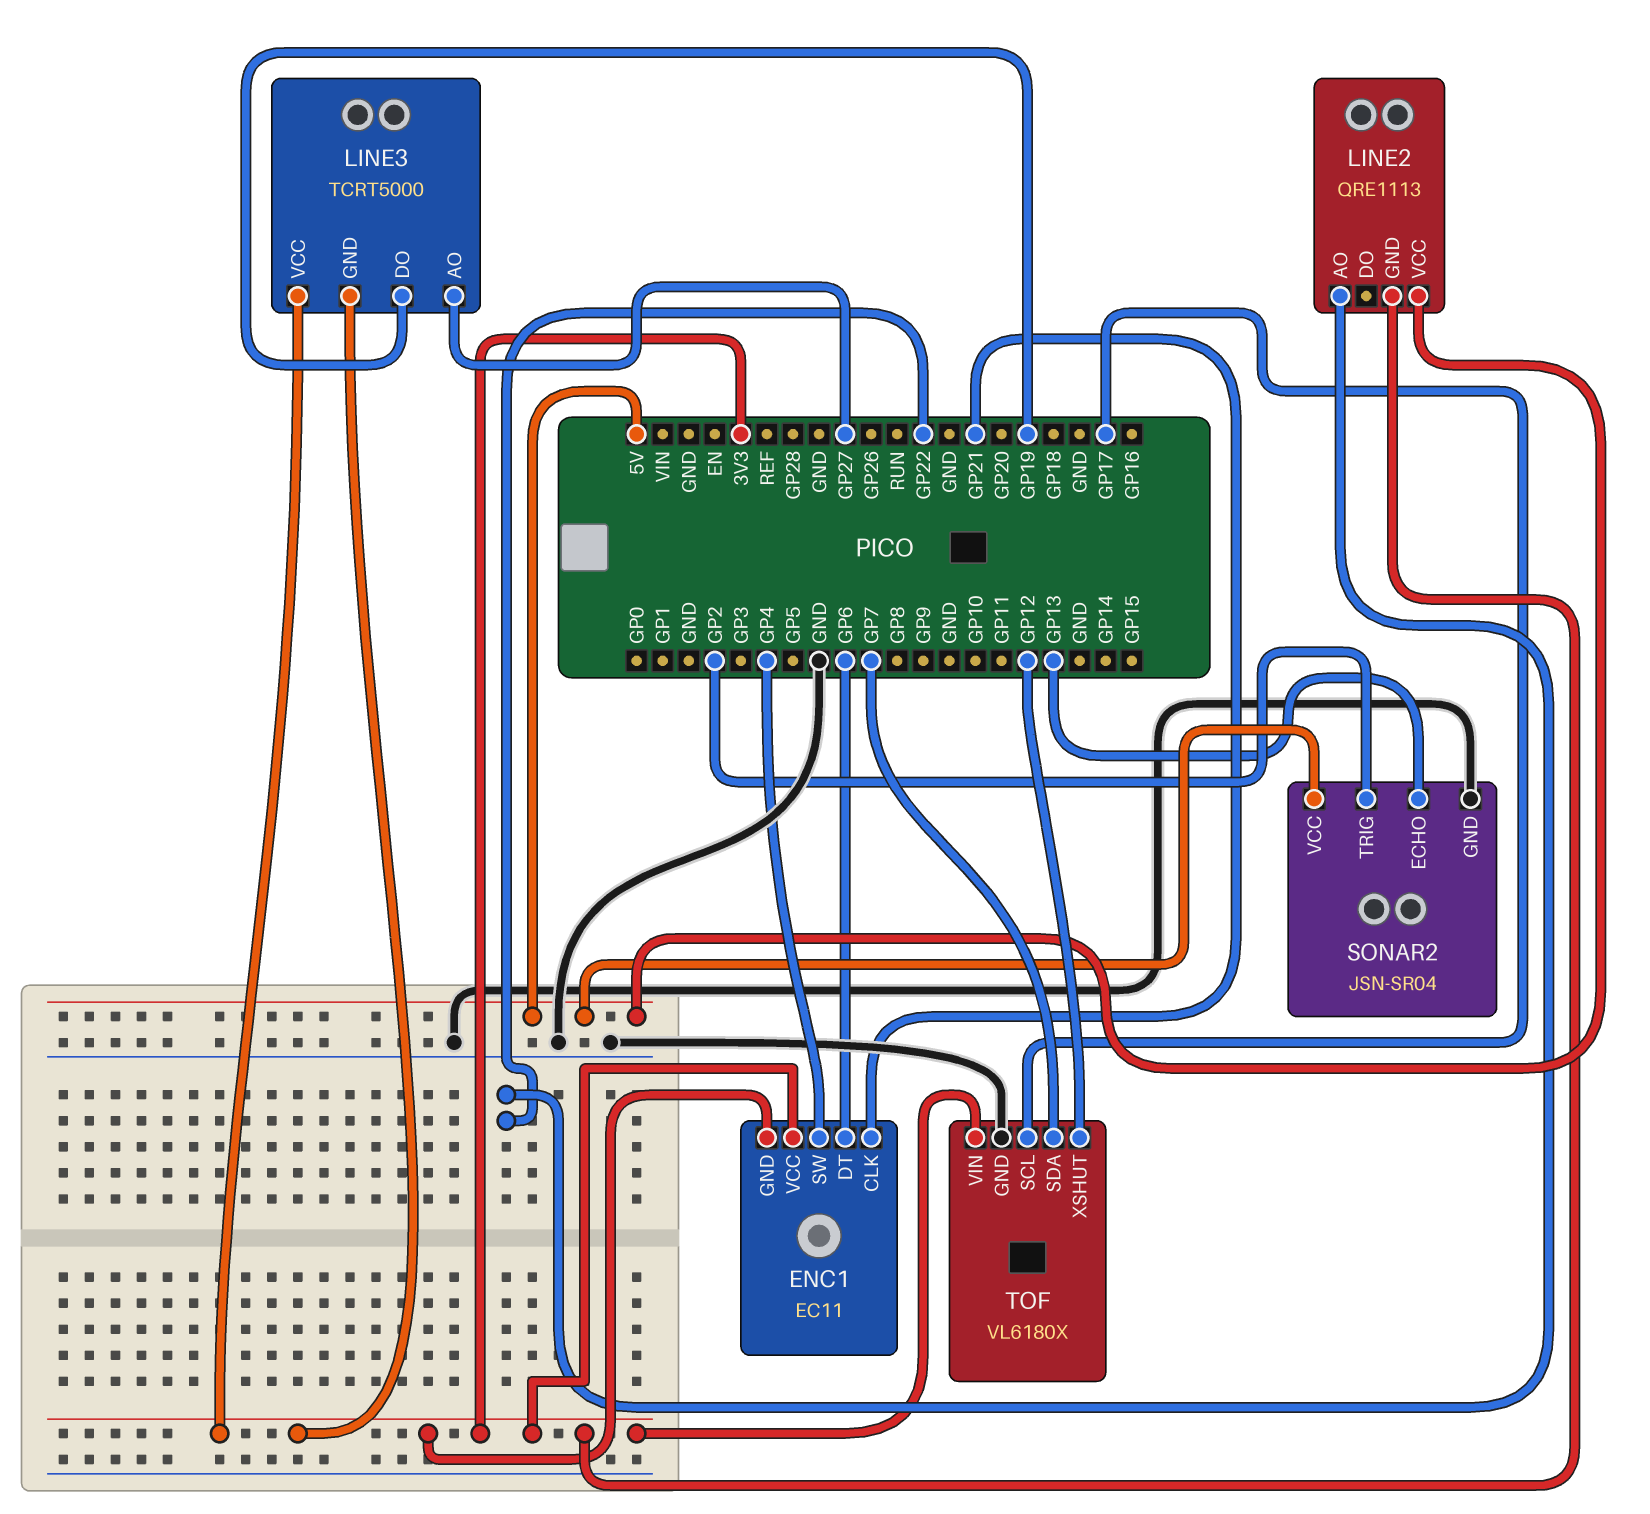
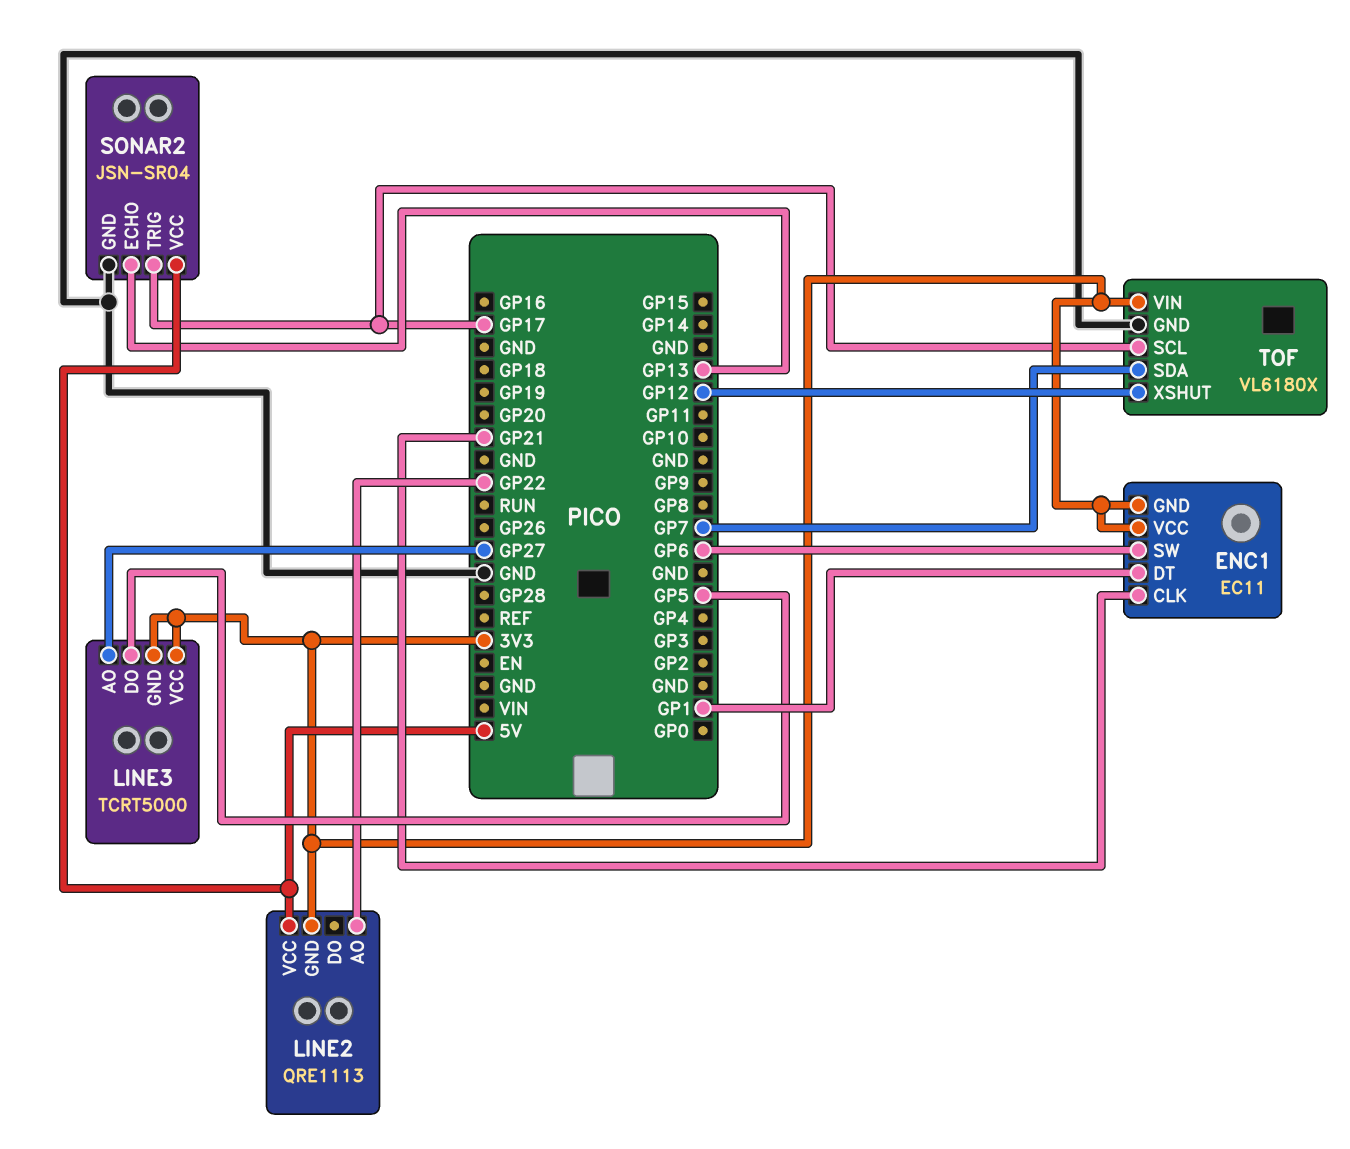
ENC1 pin DT: GP6 -> GP1
ENC1 pin SW: GP4 -> GP6
LINE3 pin DO: GP19 -> GP5
SONAR2 pin TRIG: GP2 -> GP17

